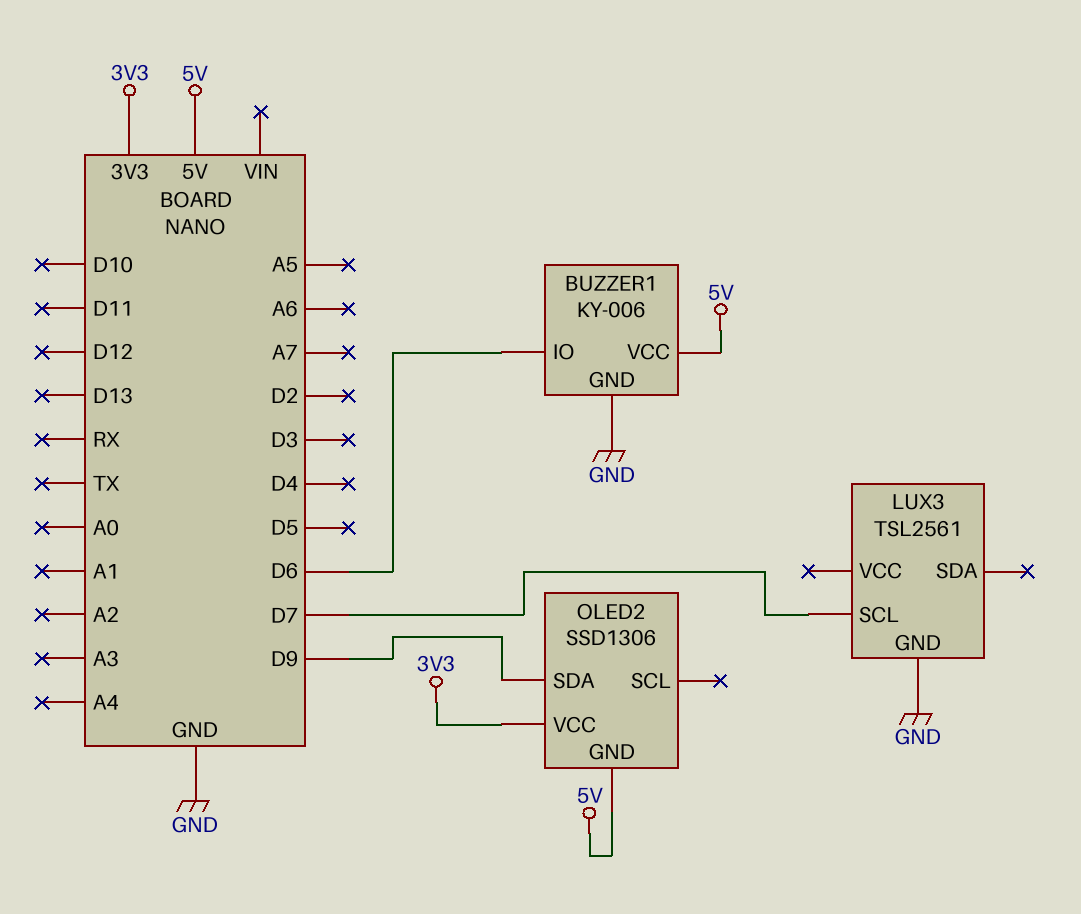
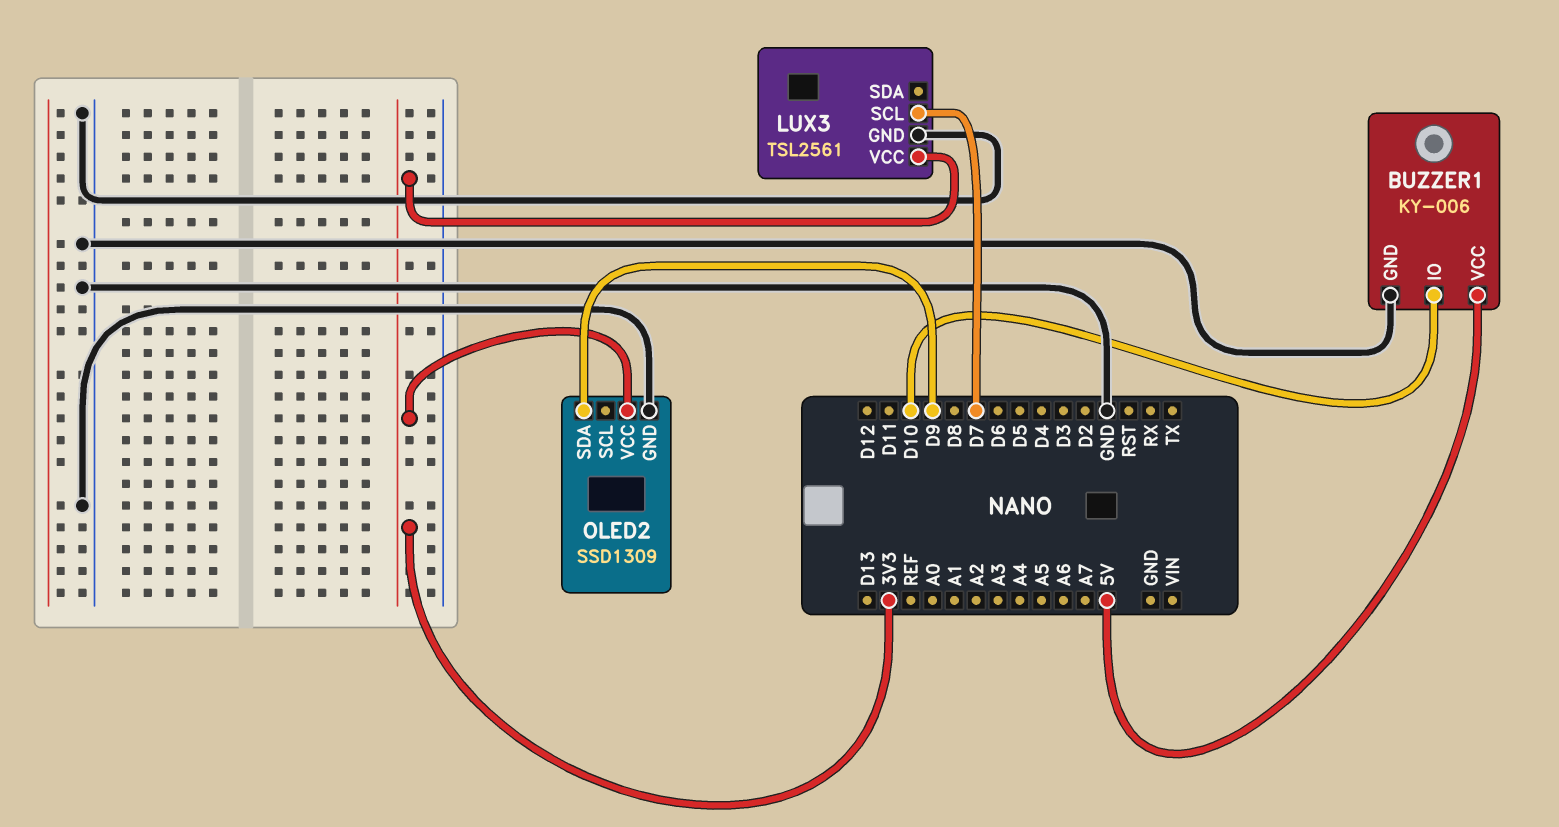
BUZZER1 pin IO: D6 -> D10
LUX3 pin VCC: none -> 3V3
OLED2: SSD1306 -> SSD1309
OLED2 pin GND: 5V -> GND

